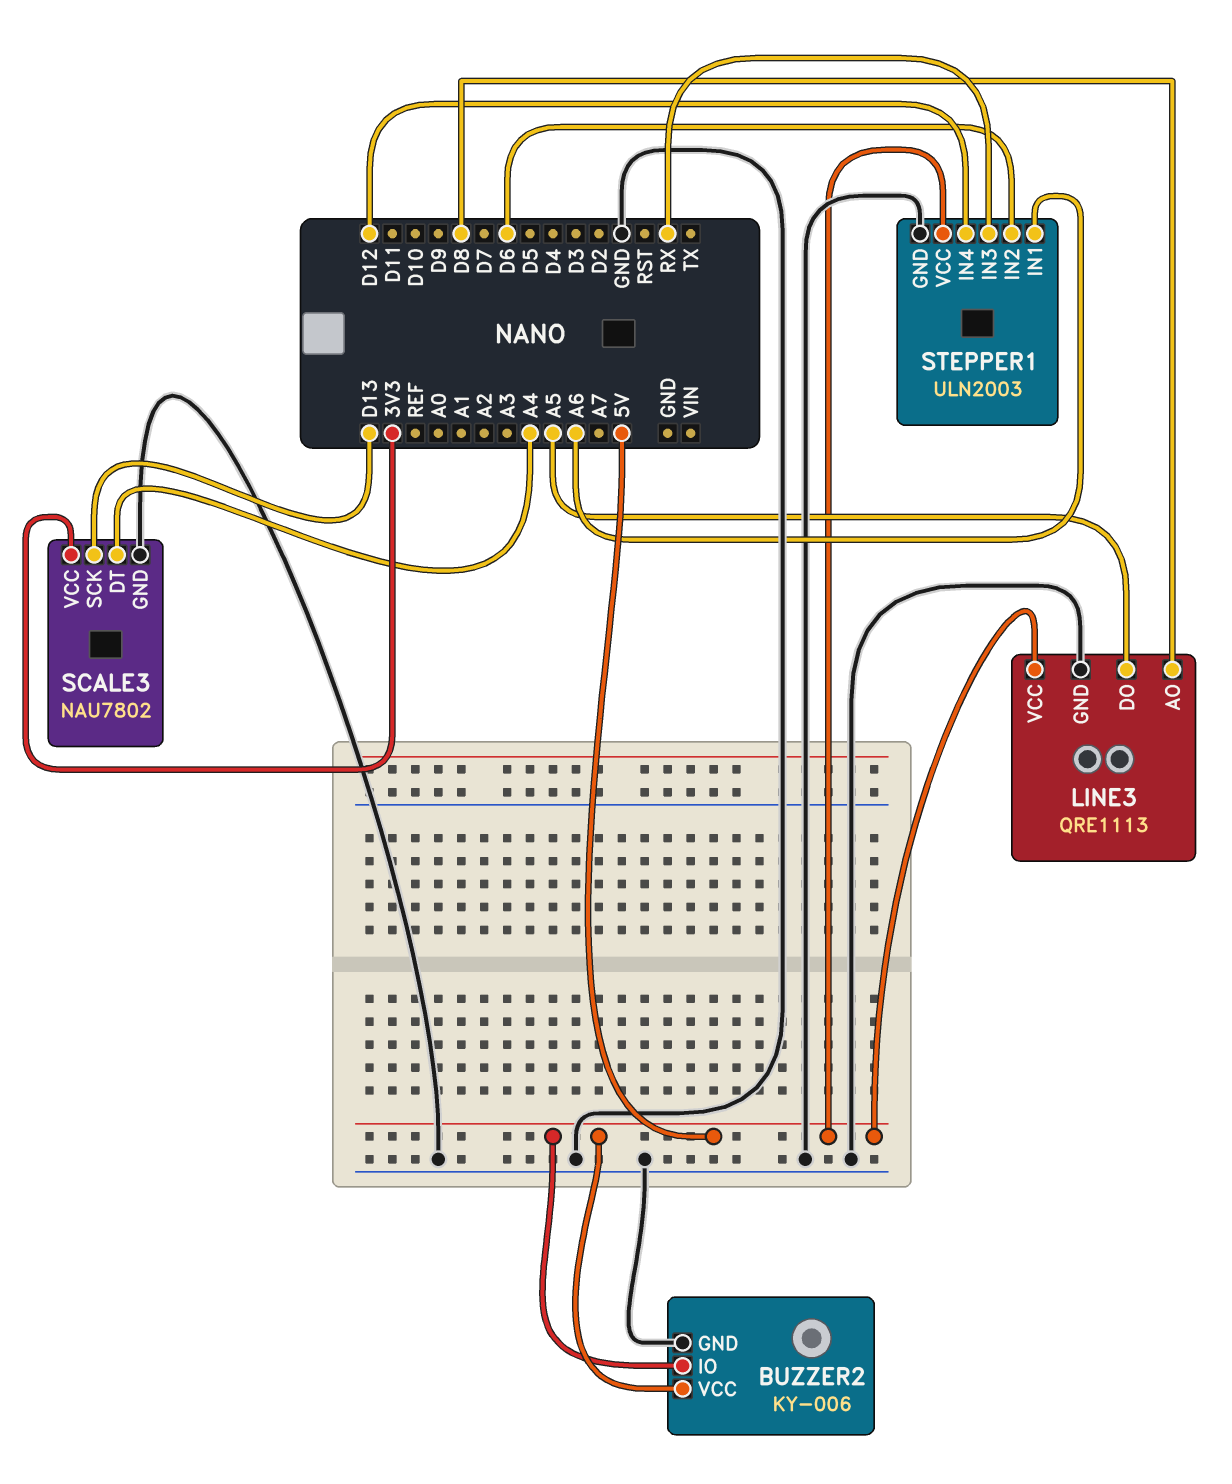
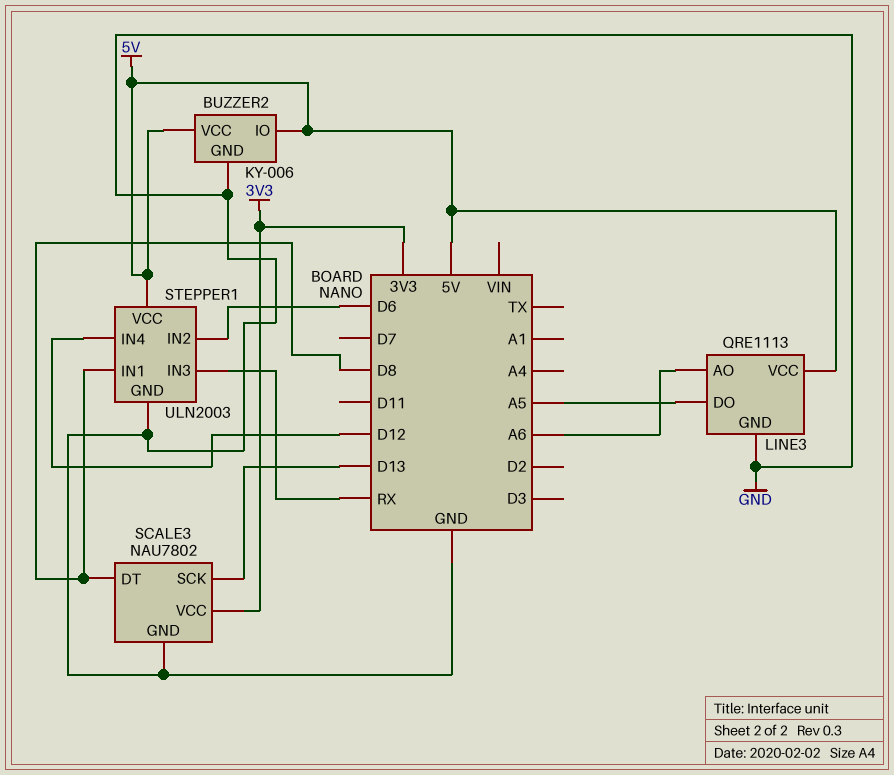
LINE3 pin AO: D8 -> A6
SCALE3 pin DT: A4 -> D8
STEPPER1 pin IN1: A6 -> D8

